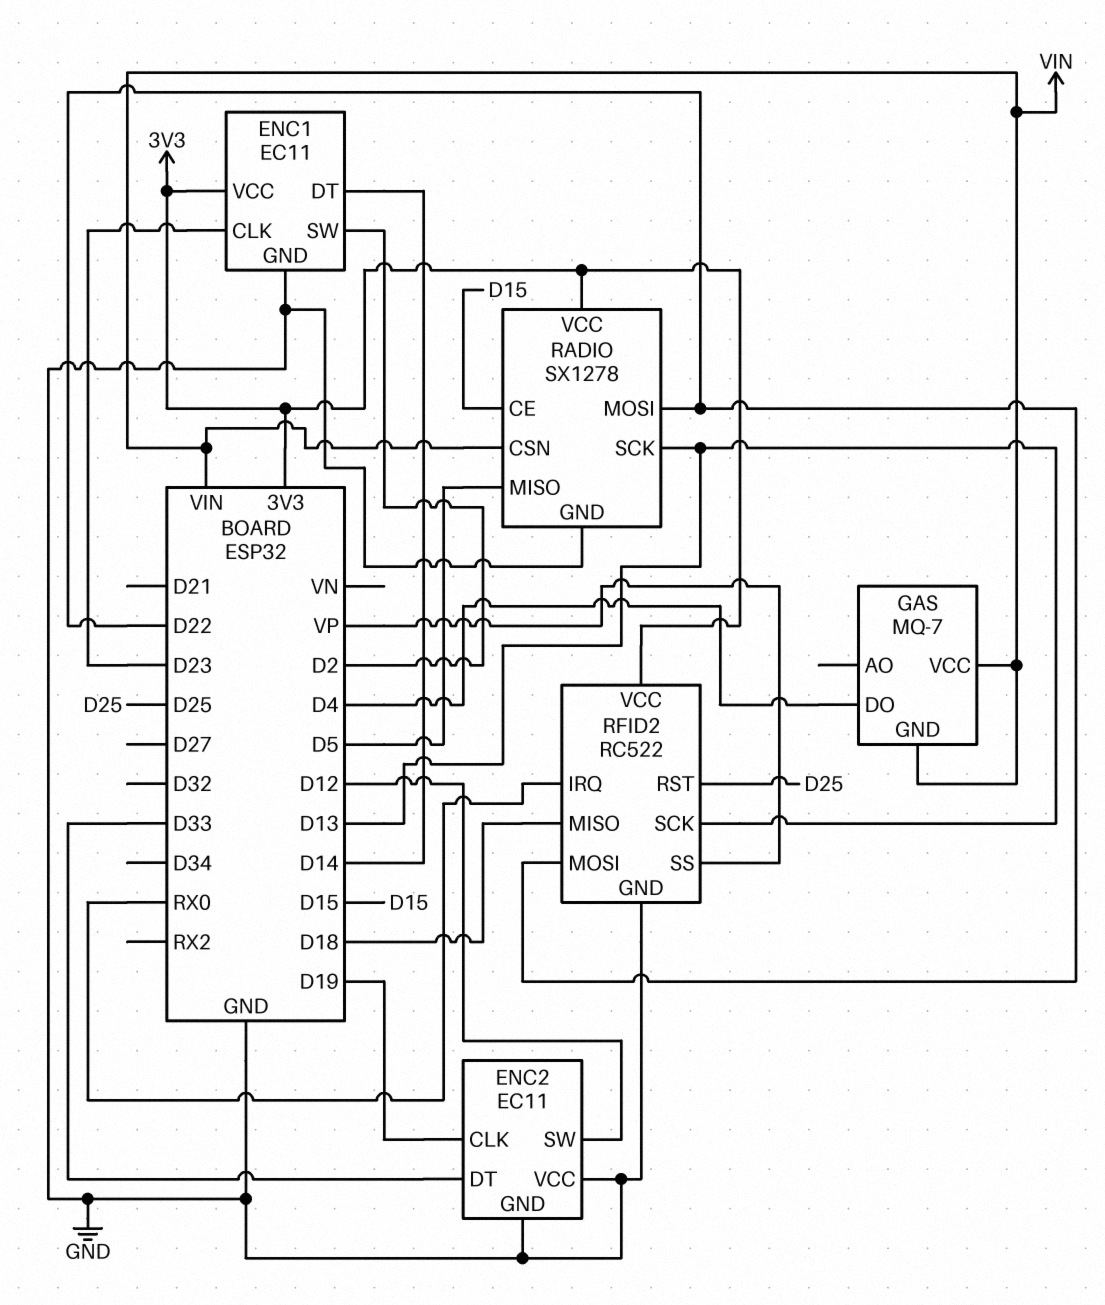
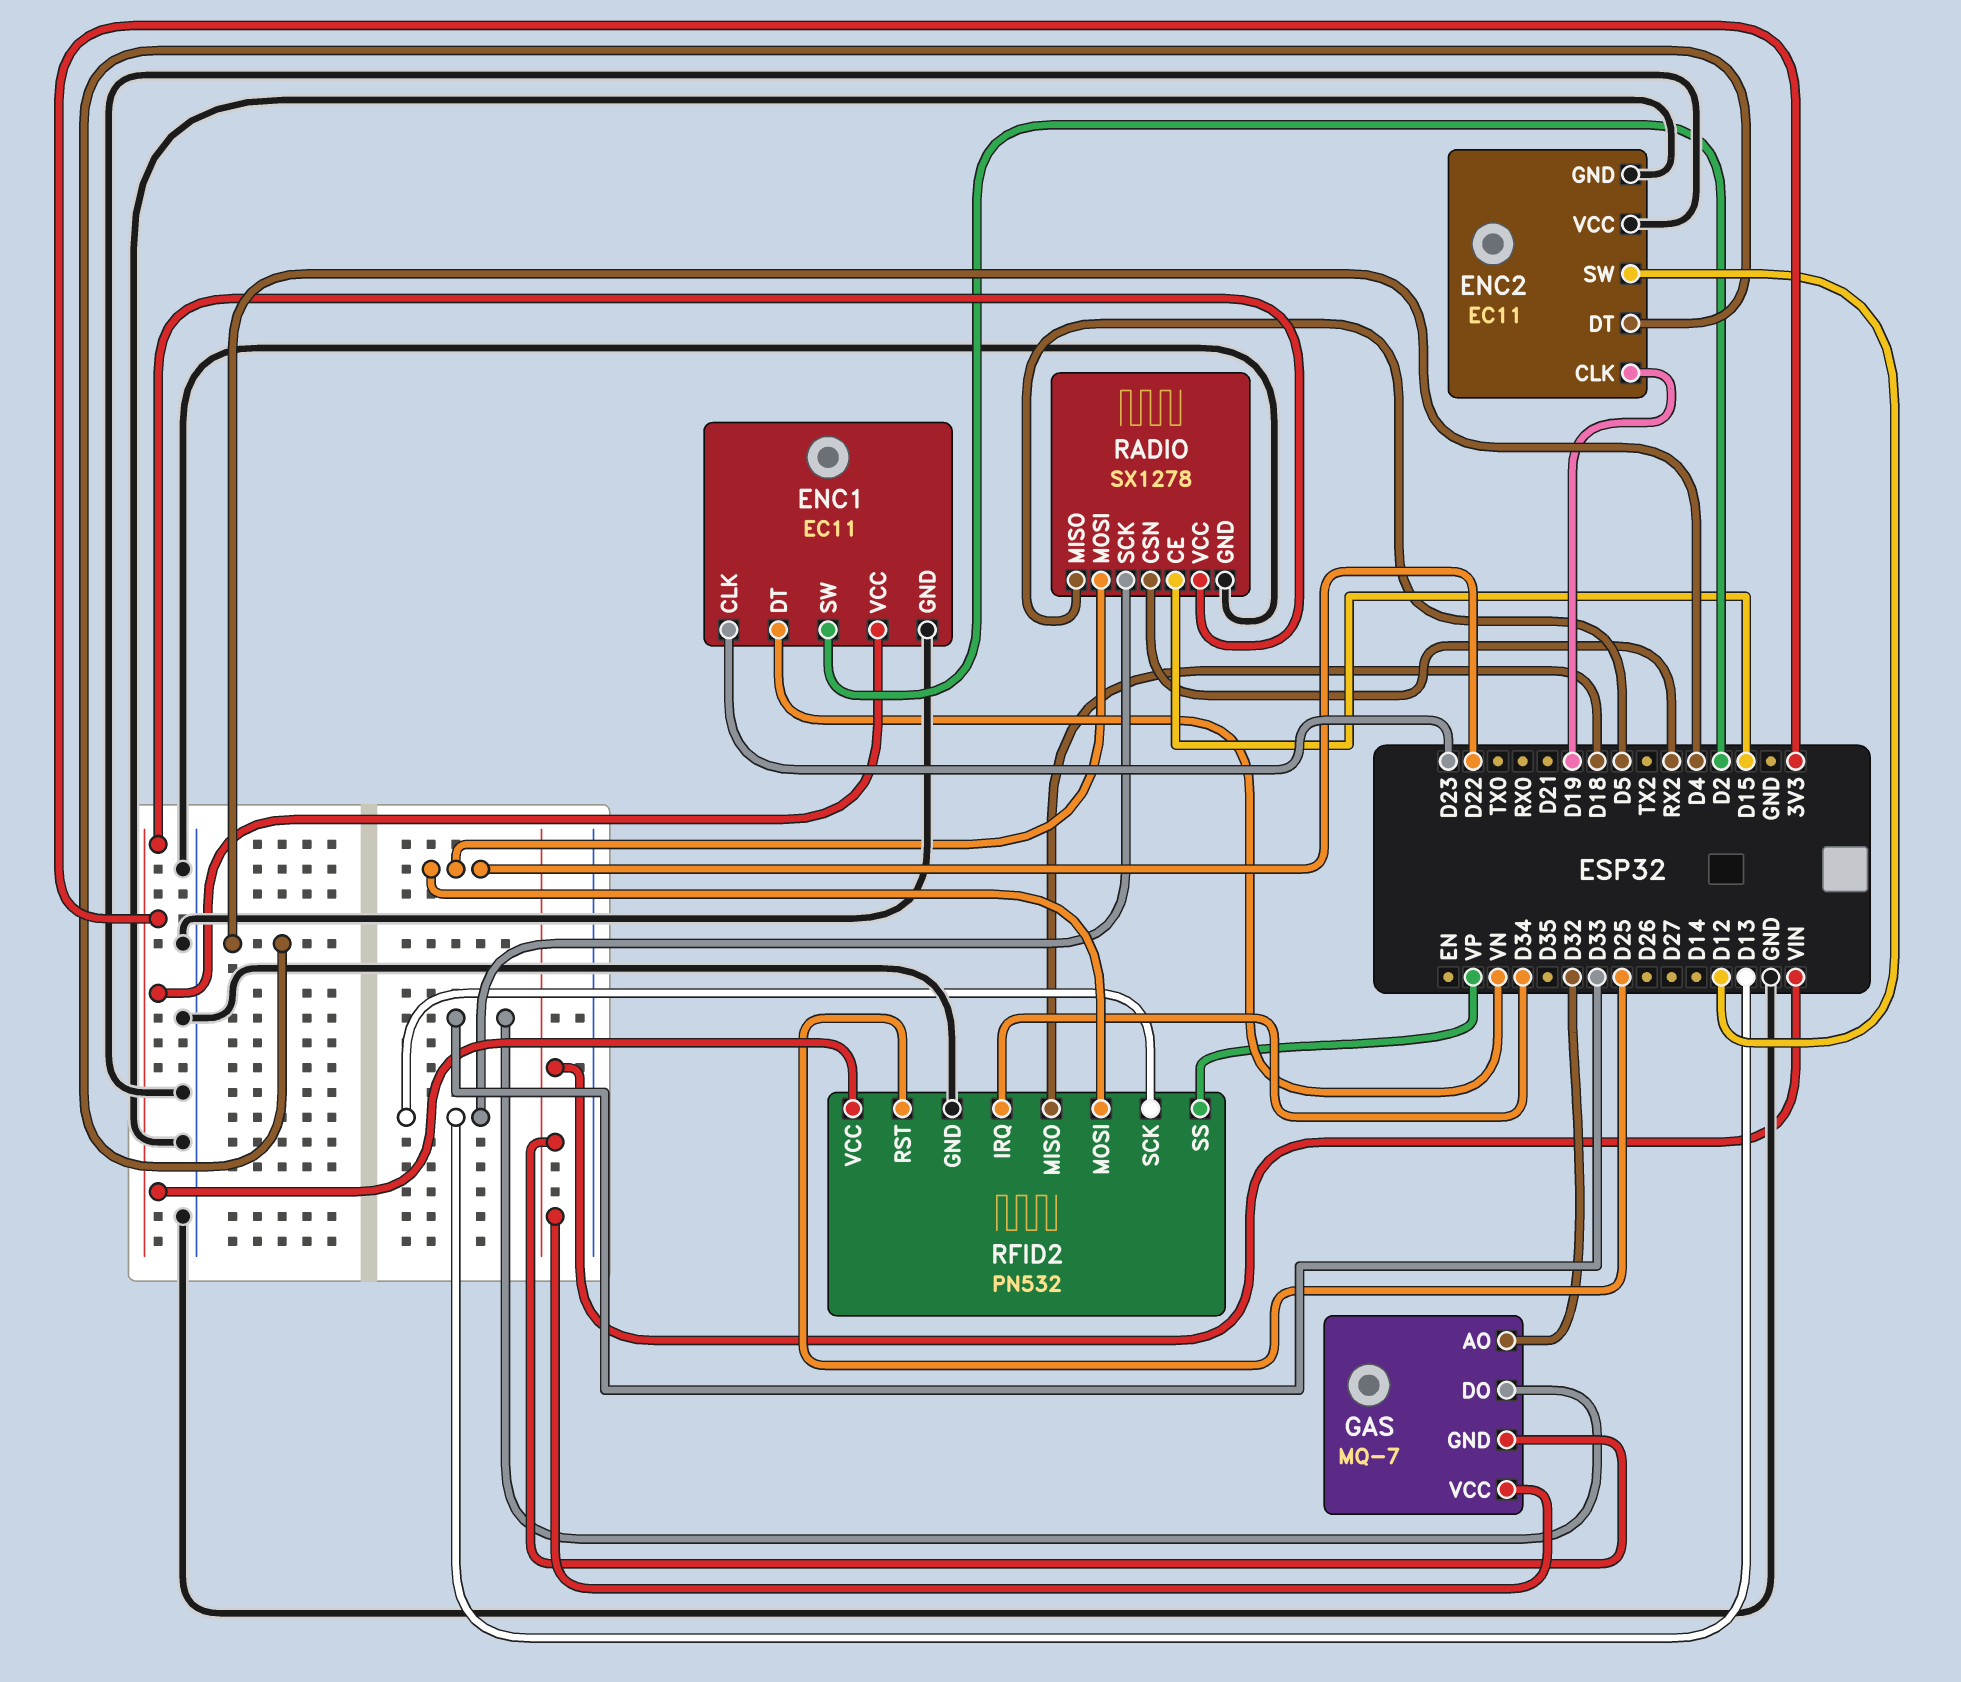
ENC1 pin DT: D14 -> VN
ENC2 pin DT: D33 -> D4
GAS pin AO: none -> D32
GAS pin DO: D4 -> D33
RADIO pin CSN: VIN -> RX2
RFID2: RC522 -> PN532
RFID2 pin IRQ: RX0 -> D34

